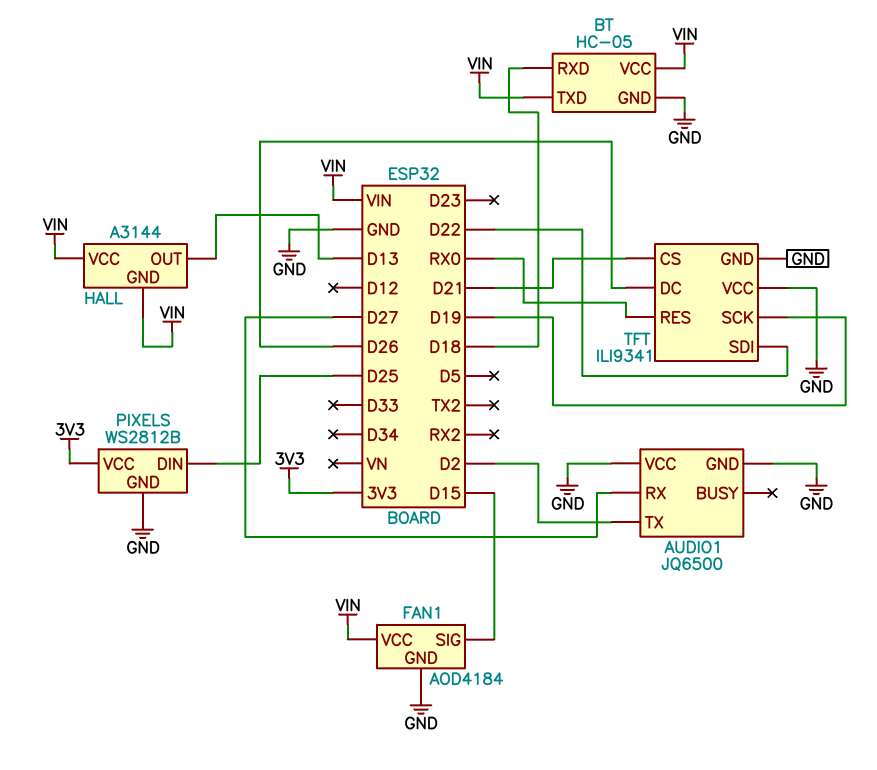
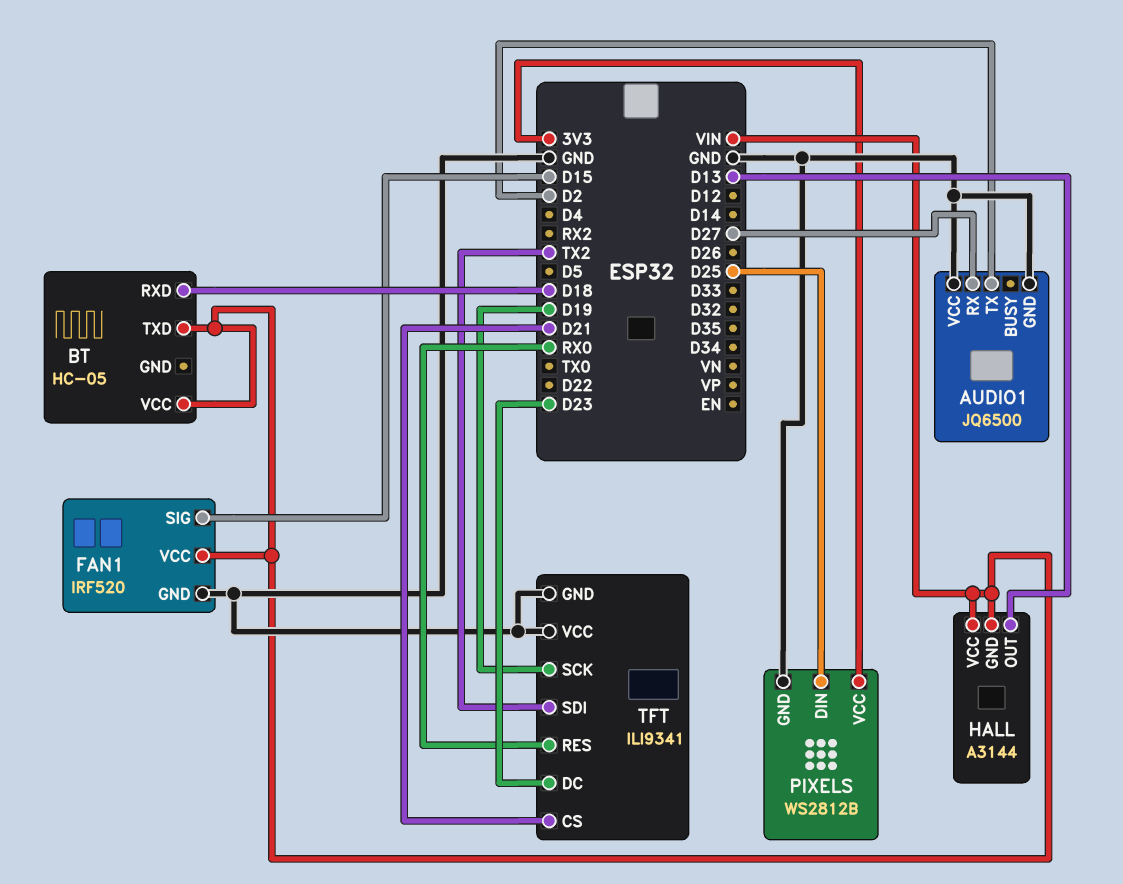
BT pin GND: GND -> none
FAN1: AOD4184 -> IRF520
TFT pin DC: D26 -> D23
TFT pin SDI: D22 -> TX2

